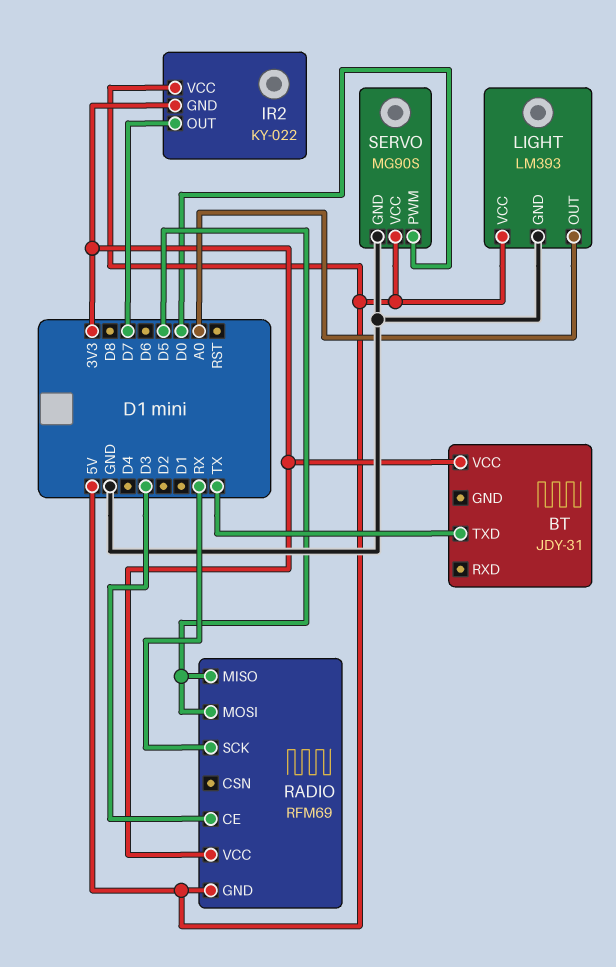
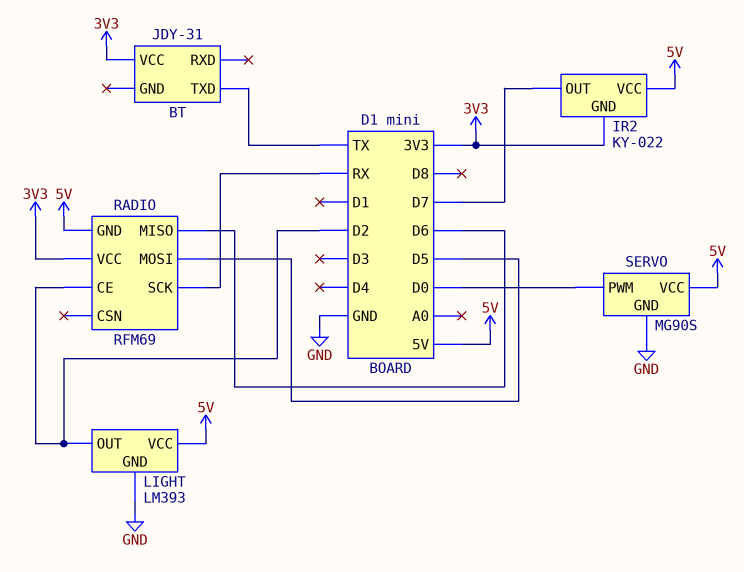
LIGHT pin OUT: A0 -> D2
RADIO pin CE: D3 -> D2
RADIO pin MISO: D5 -> D6

